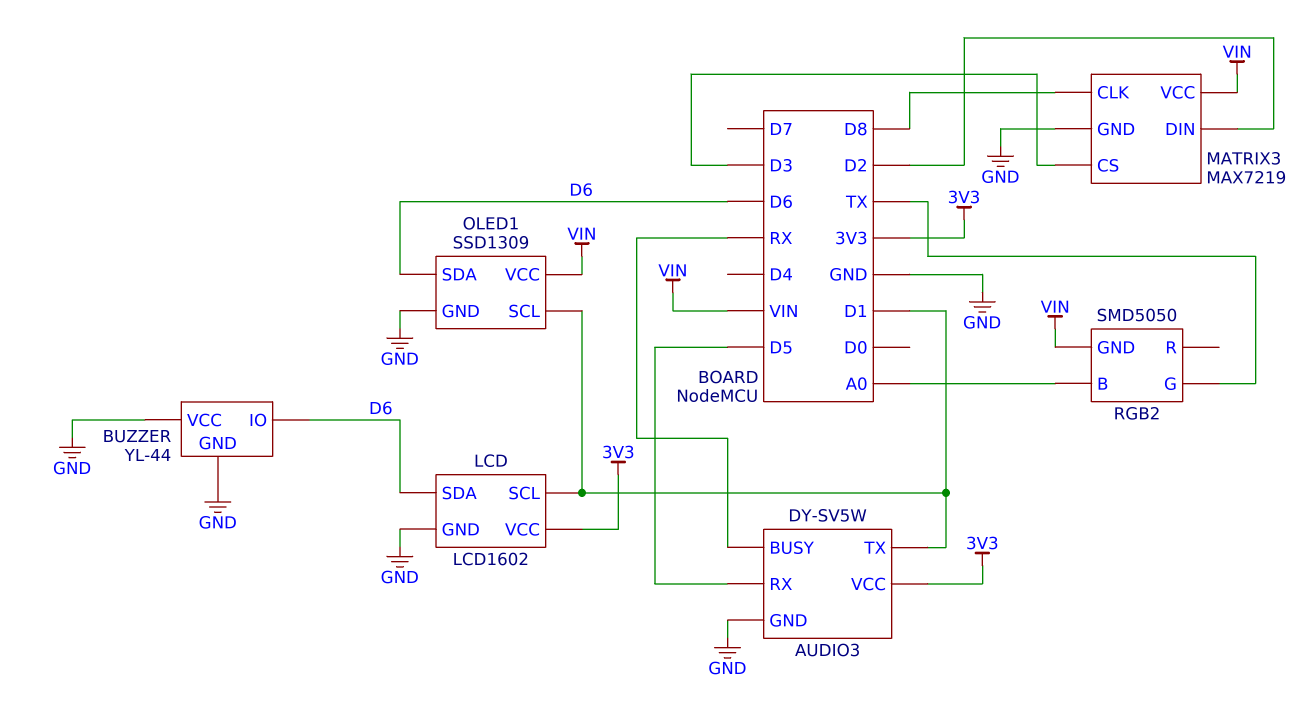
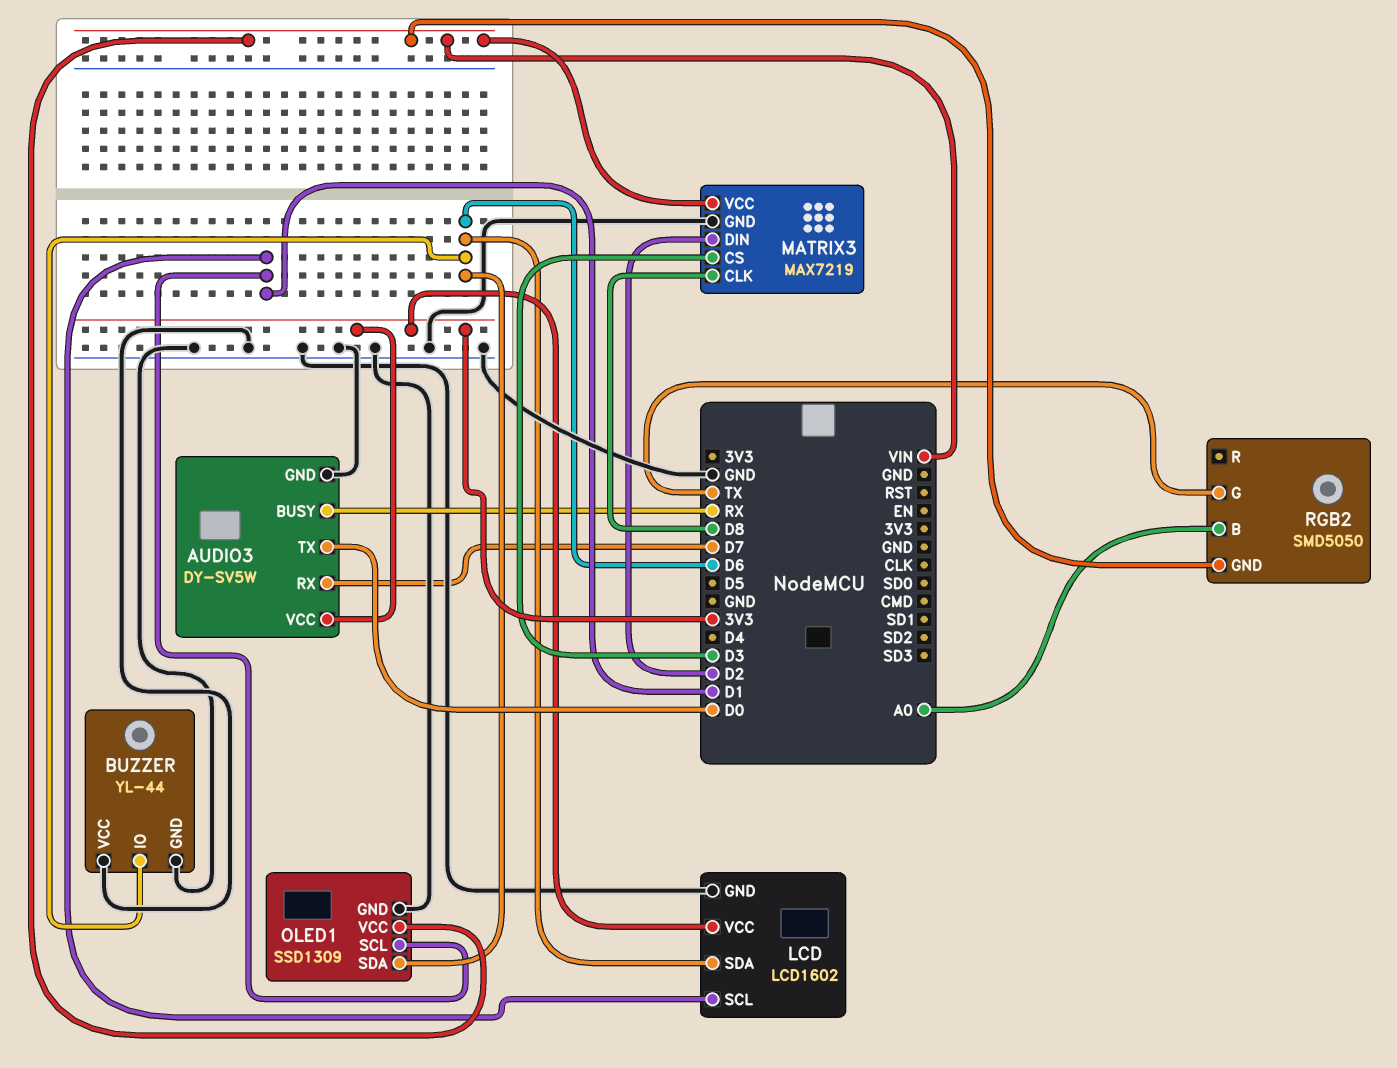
AUDIO3 pin RX: D5 -> D7
AUDIO3 pin TX: D1 -> D0

